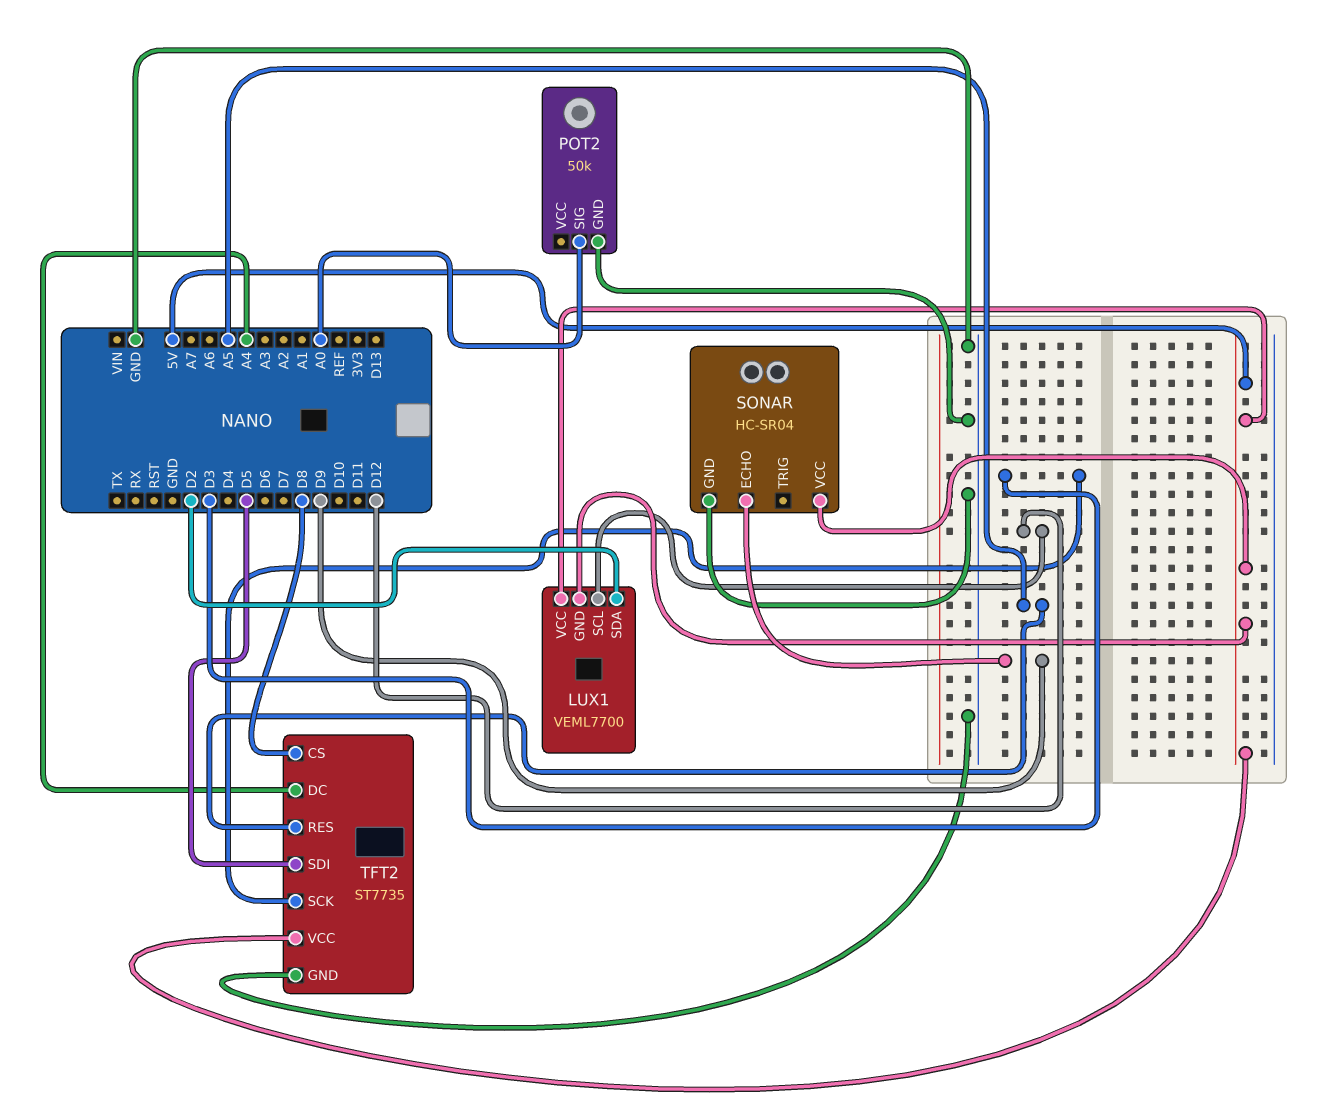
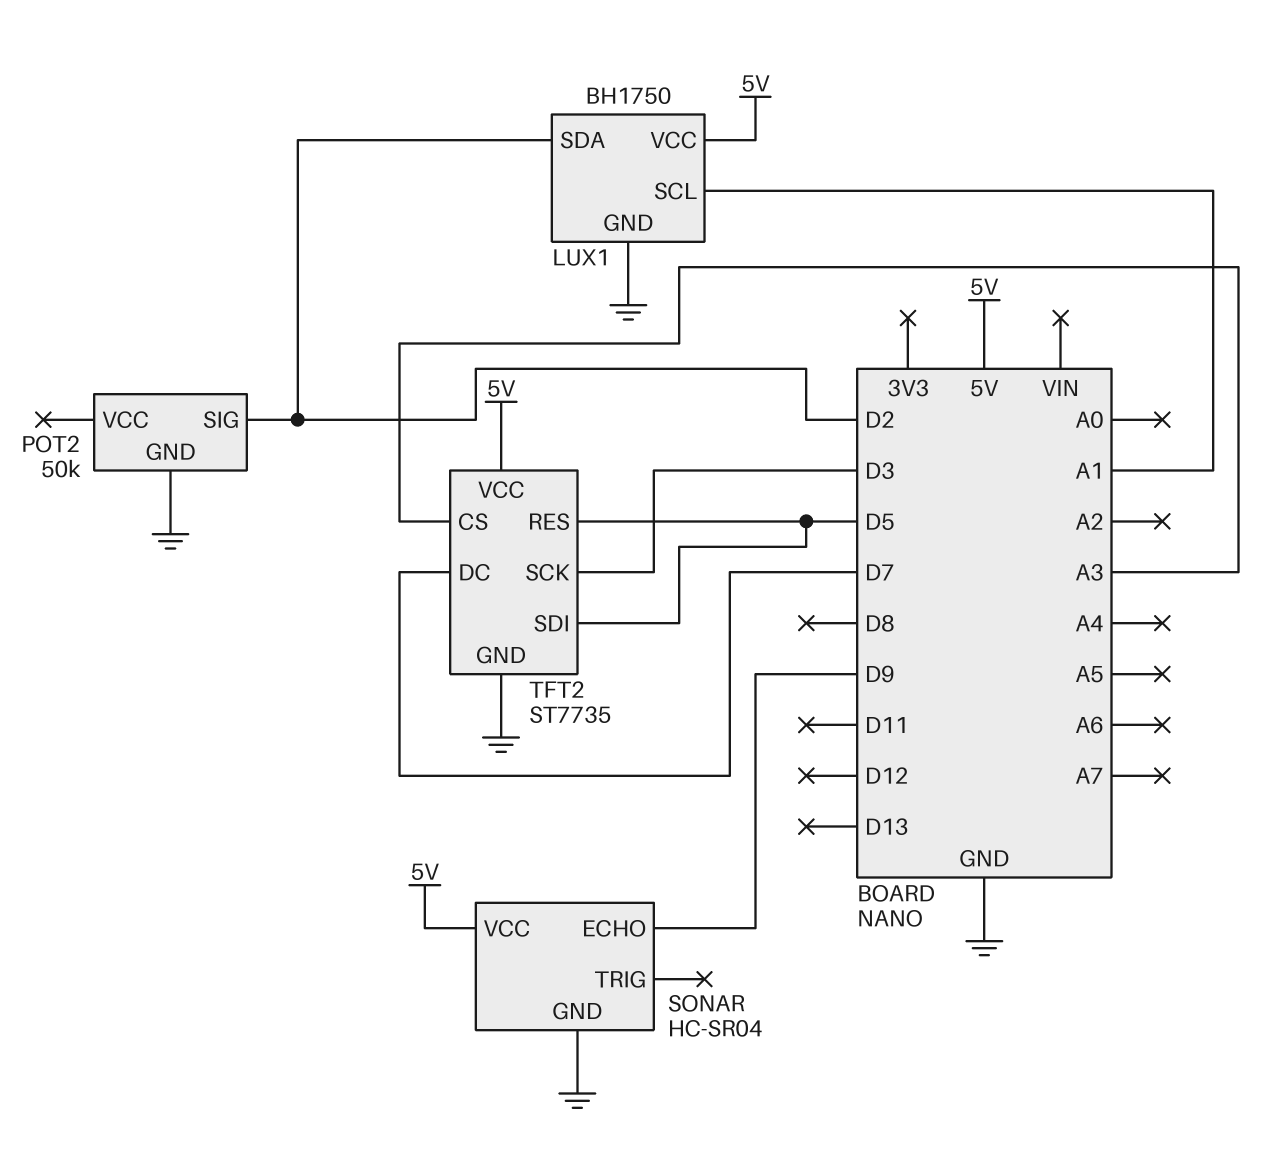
LUX1: VEML7700 -> BH1750
LUX1 pin GND: 5V -> GND
LUX1 pin SCL: D12 -> A1
POT2 pin SIG: A0 -> D2
TFT2 pin CS: D8 -> A3
TFT2 pin DC: A4 -> D7
TFT2 pin RES: A5 -> D5

